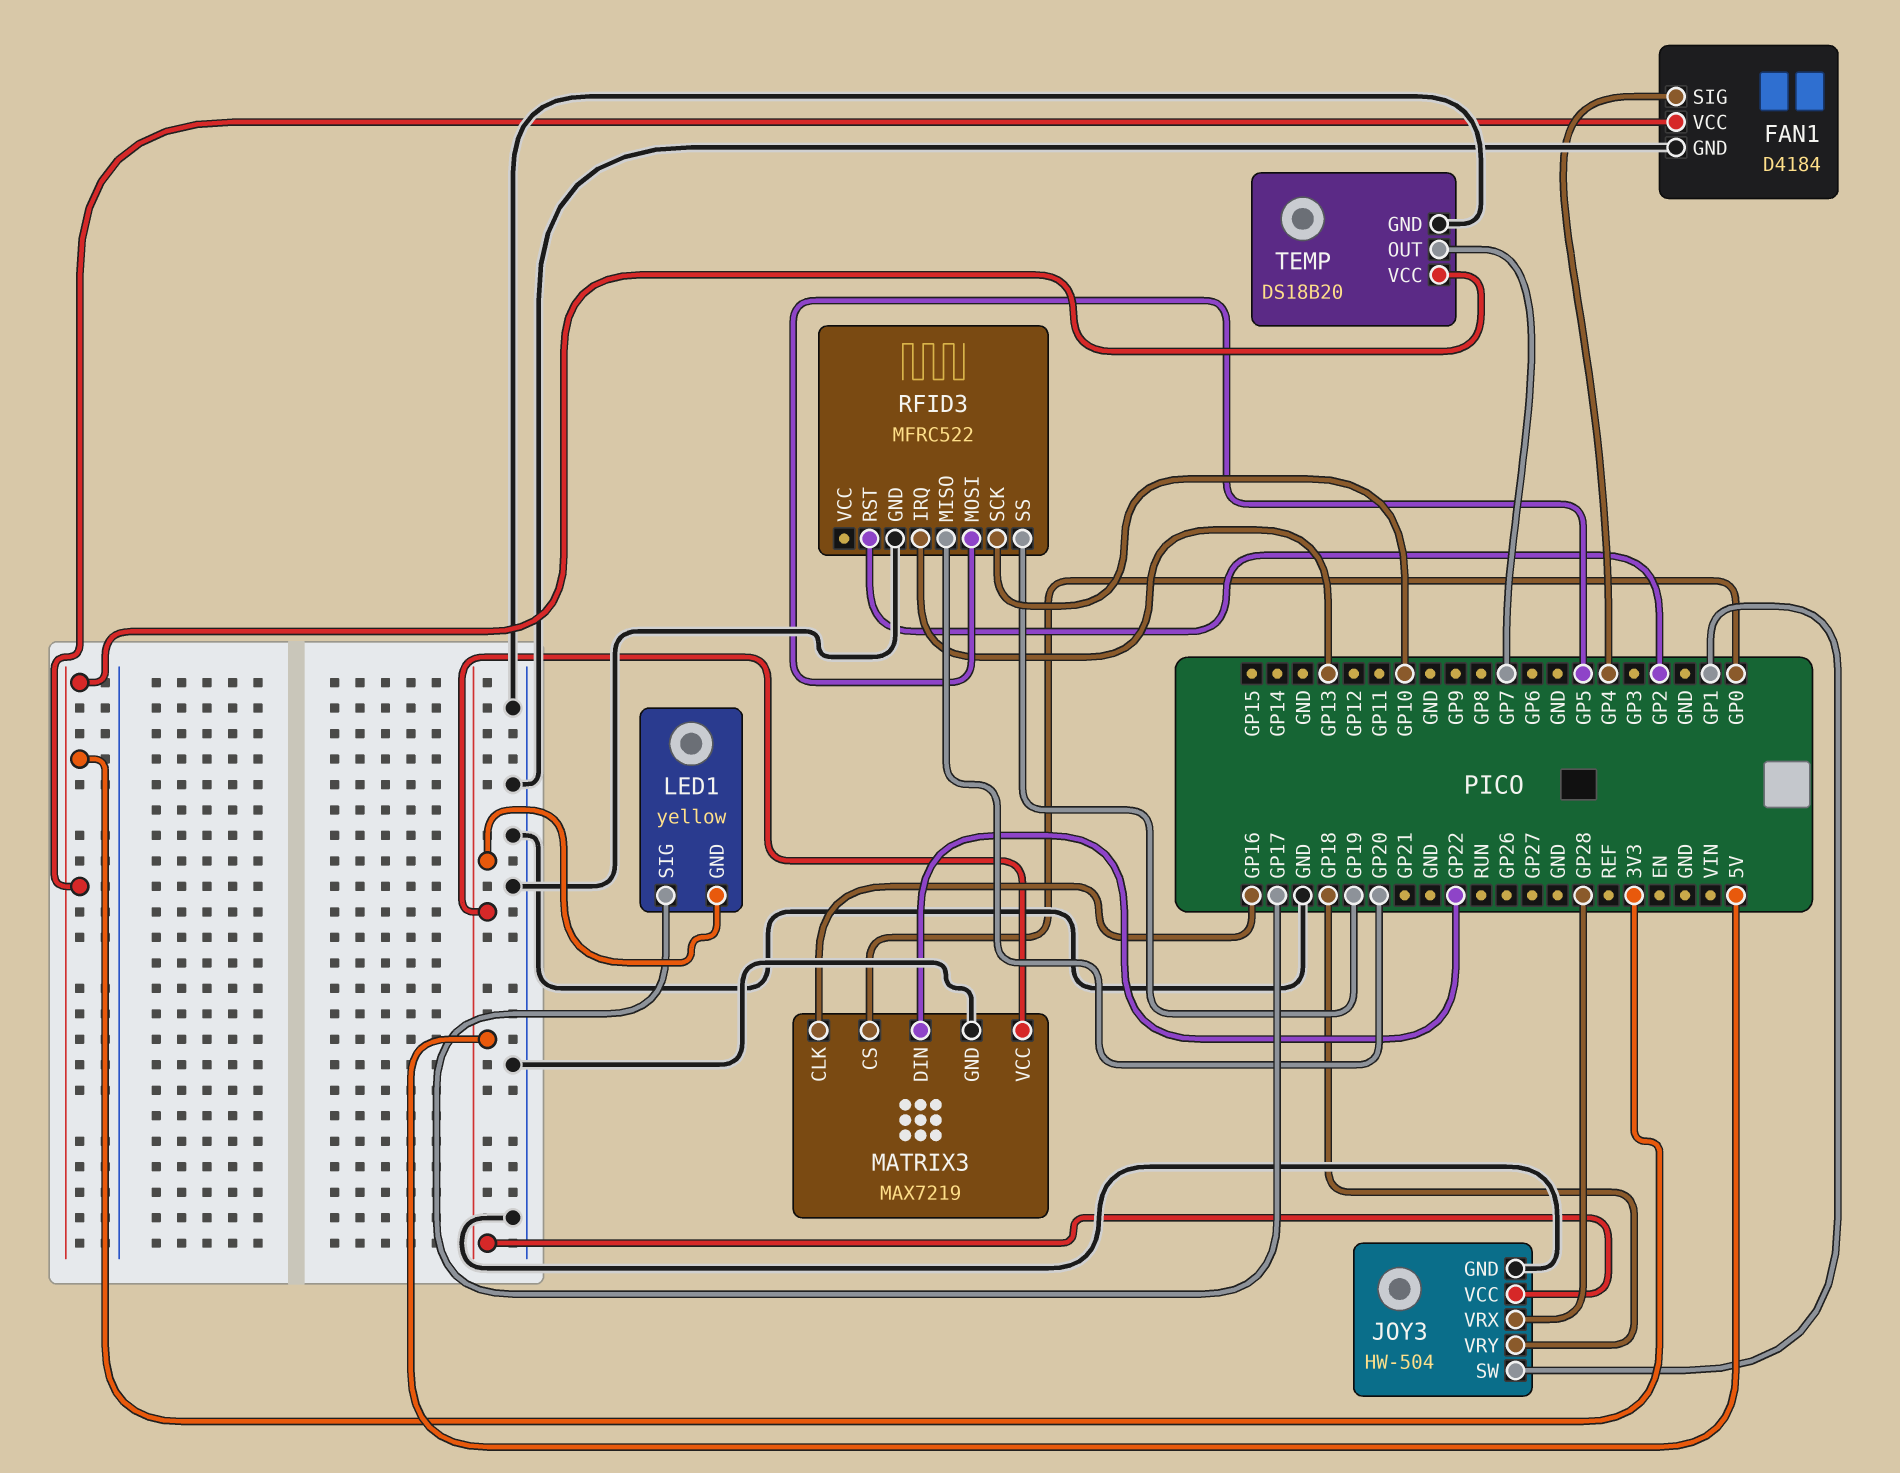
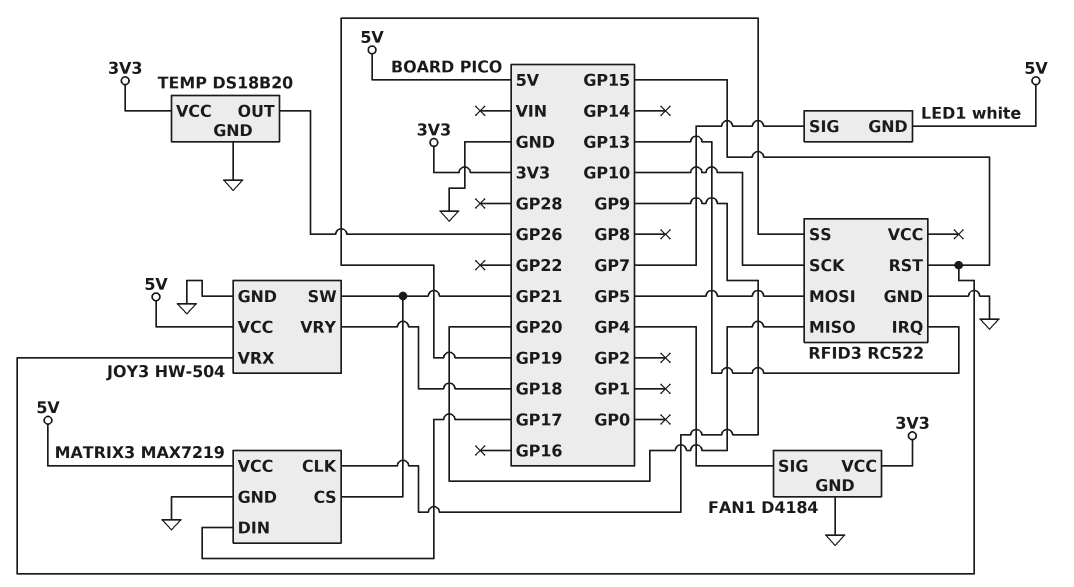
JOY3 pin SW: GP1 -> GP21
JOY3 pin VRX: GP28 -> GP15
LED1: yellow -> white
LED1 pin SIG: GP17 -> GP7
MATRIX3 pin CLK: GP16 -> GP9
MATRIX3 pin CS: GP0 -> GP21
MATRIX3 pin DIN: GP22 -> GP17
RFID3: MFRC522 -> RC522
RFID3 pin RST: GP2 -> GP15
TEMP pin OUT: GP7 -> GP26

